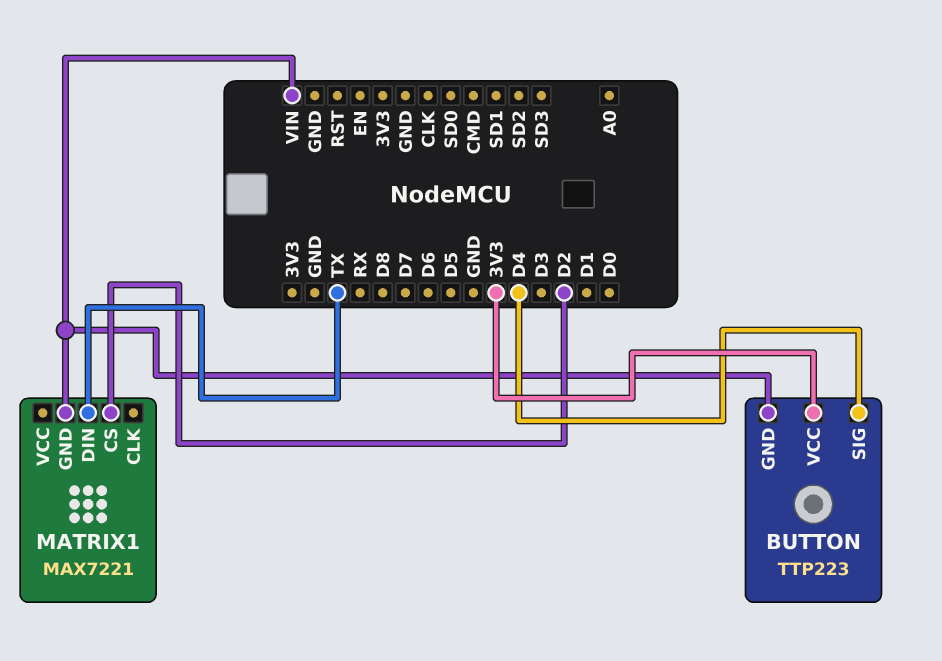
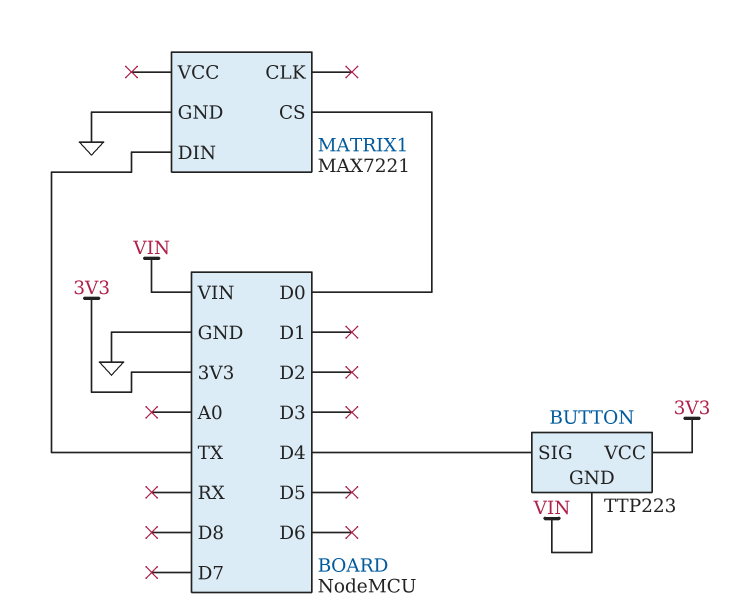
MATRIX1 pin CS: D2 -> D0
MATRIX1 pin GND: VIN -> GND

